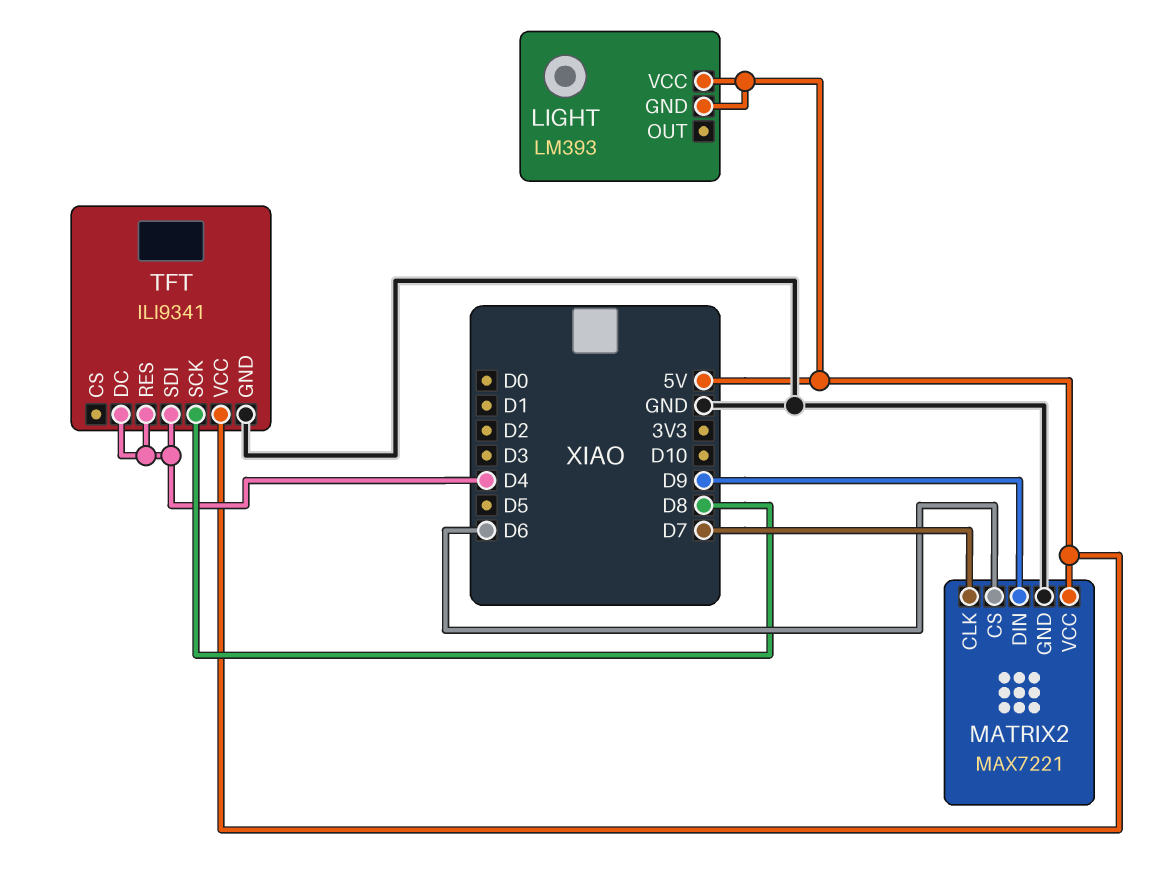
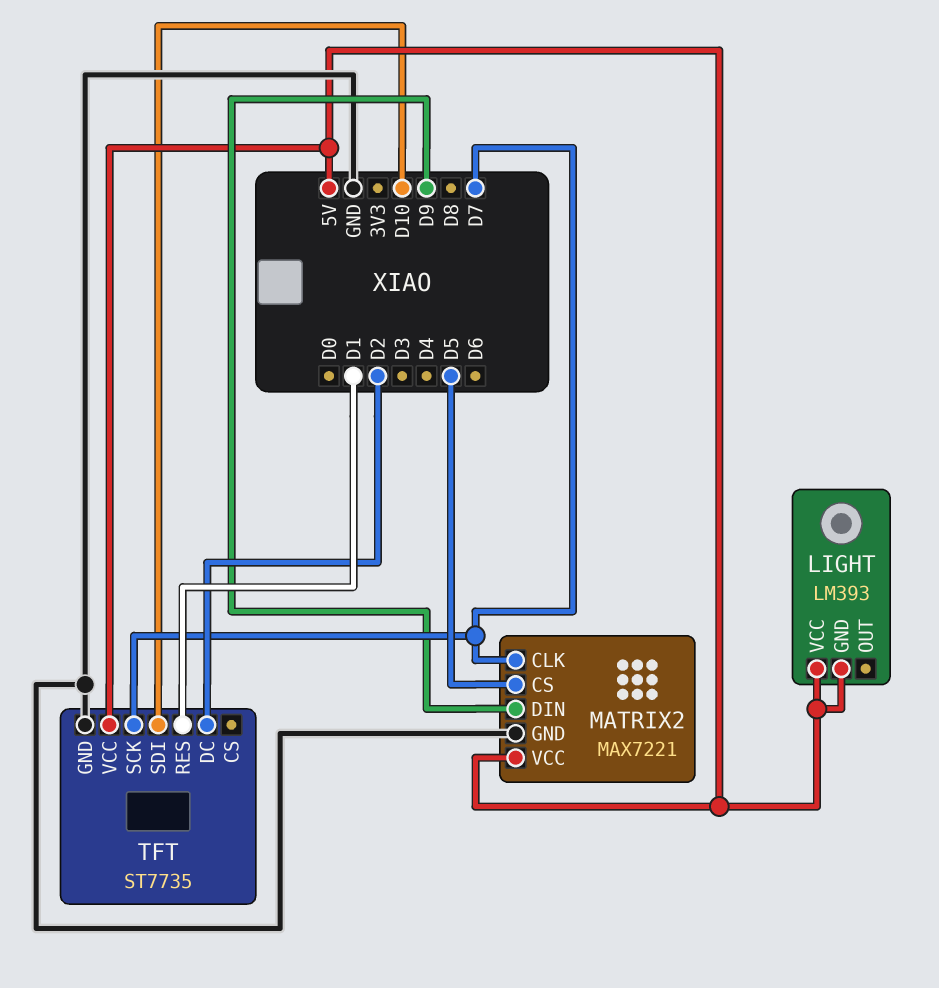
MATRIX2 pin CS: D6 -> D5
TFT: ILI9341 -> ST7735
TFT pin DC: D4 -> D2
TFT pin RES: D4 -> D1
TFT pin SCK: D8 -> D7
TFT pin SDI: D4 -> D10

